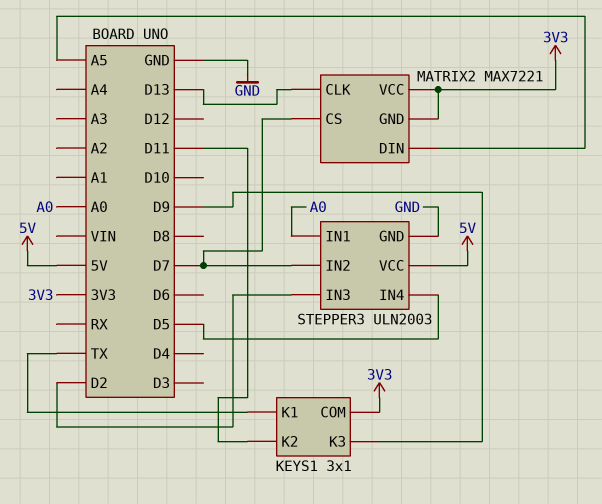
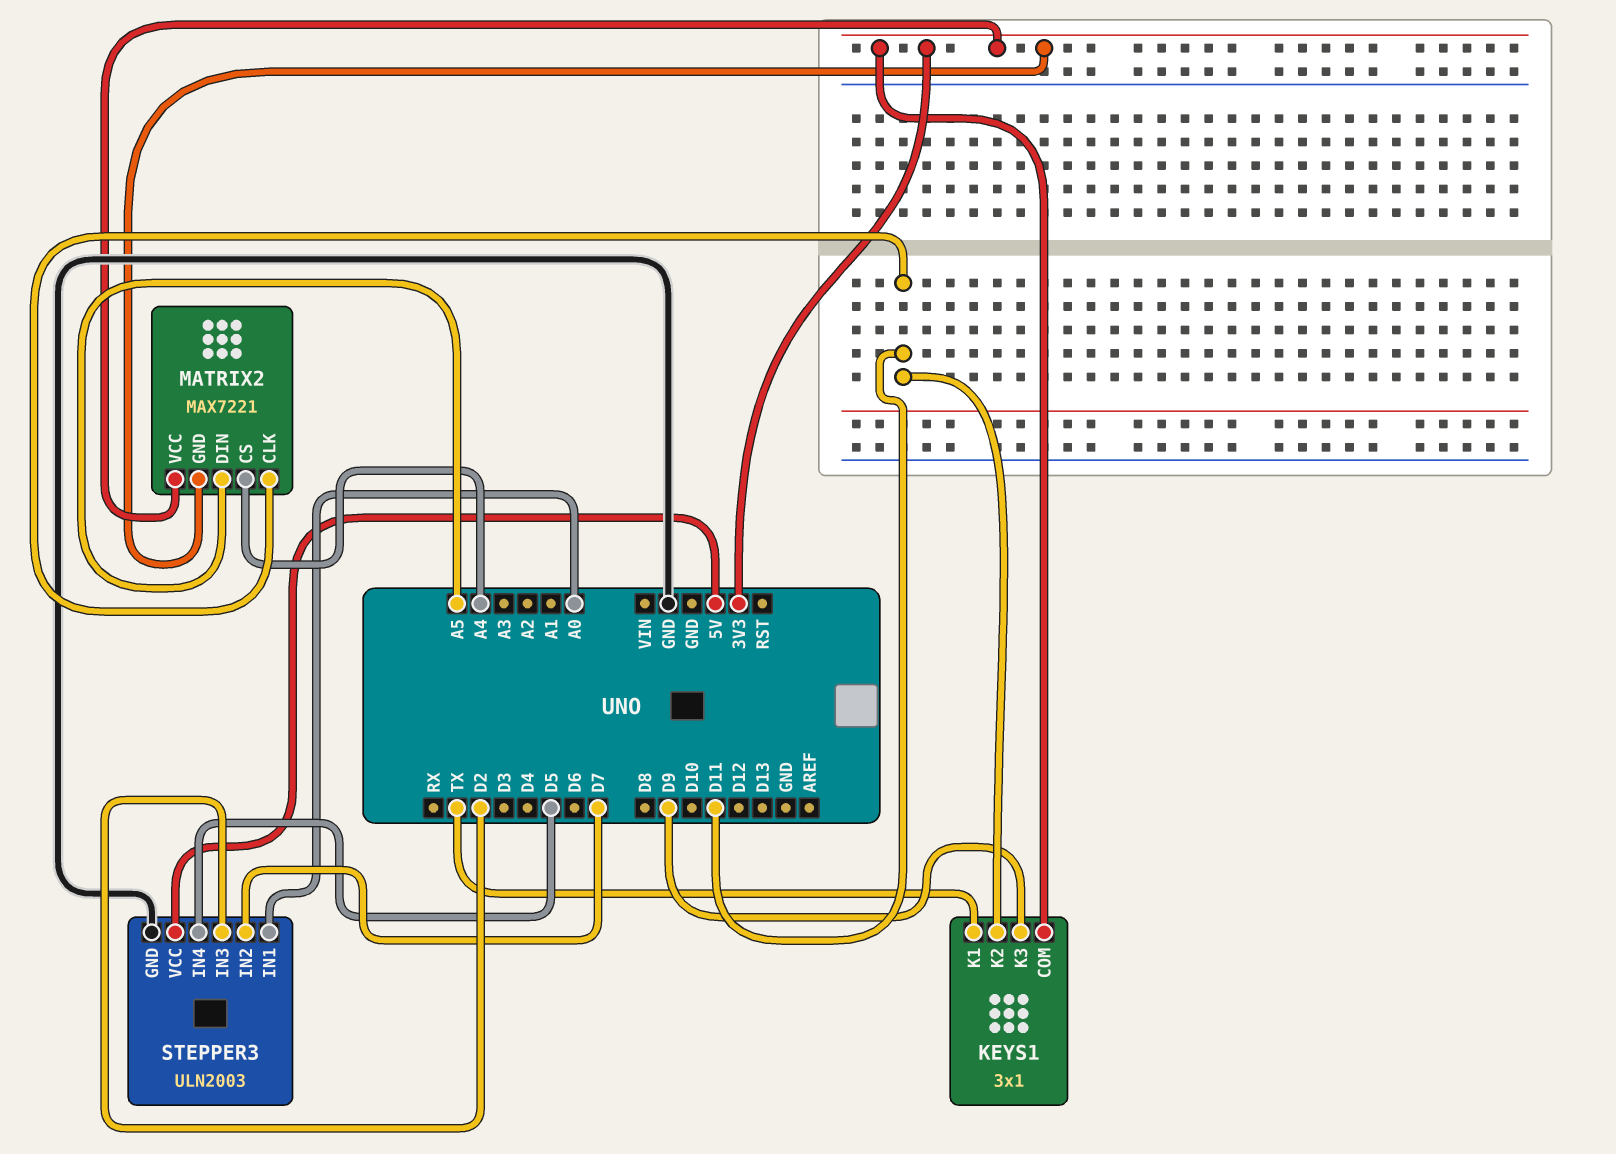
MATRIX2 pin CLK: D13 -> D11
MATRIX2 pin CS: D7 -> A4

